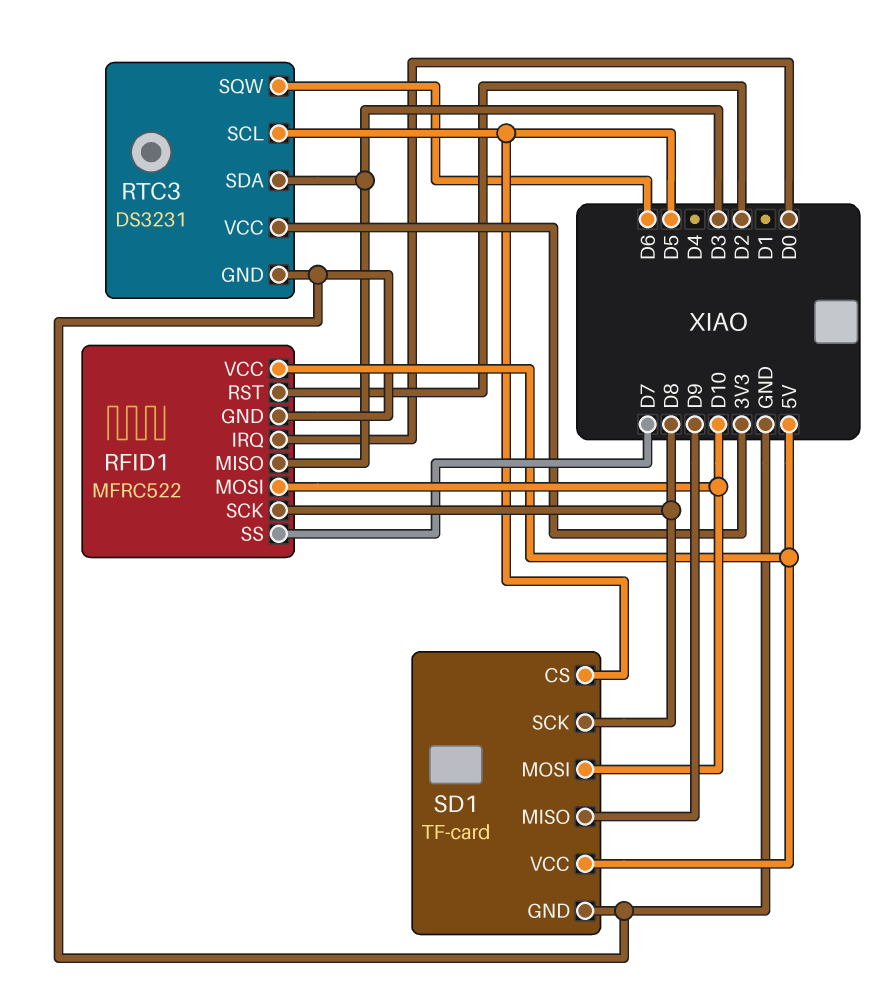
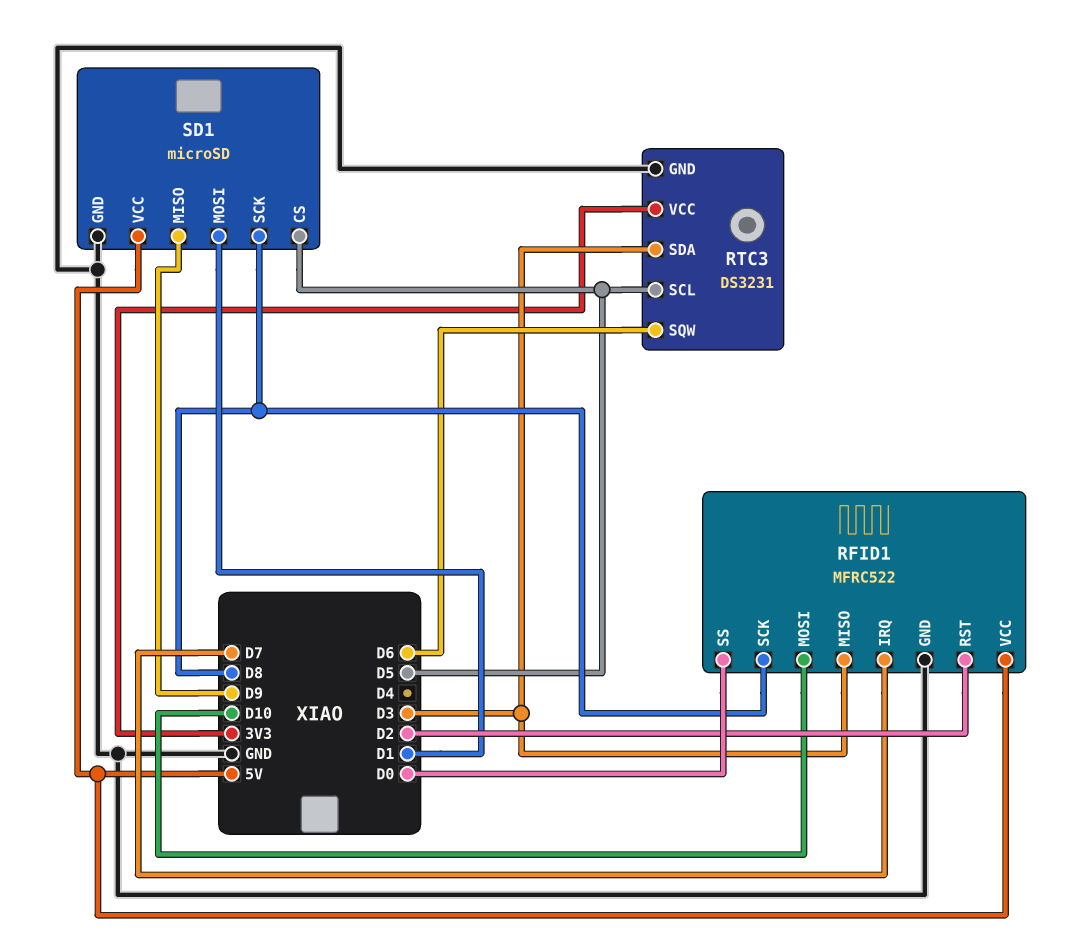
RFID1 pin IRQ: D0 -> D7
RFID1 pin SS: D7 -> D0
SD1: TF-card -> microSD
SD1 pin MOSI: D10 -> D1

